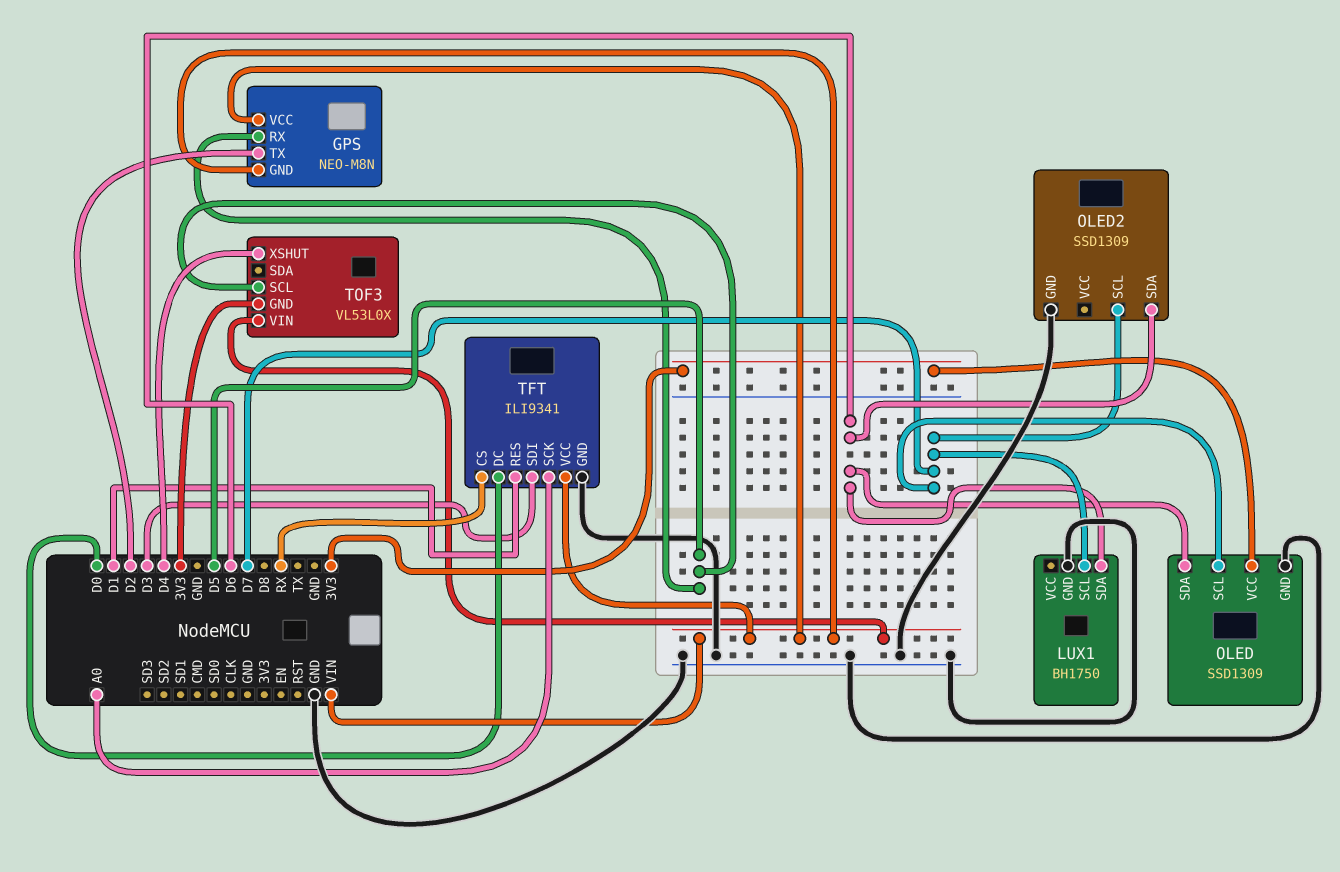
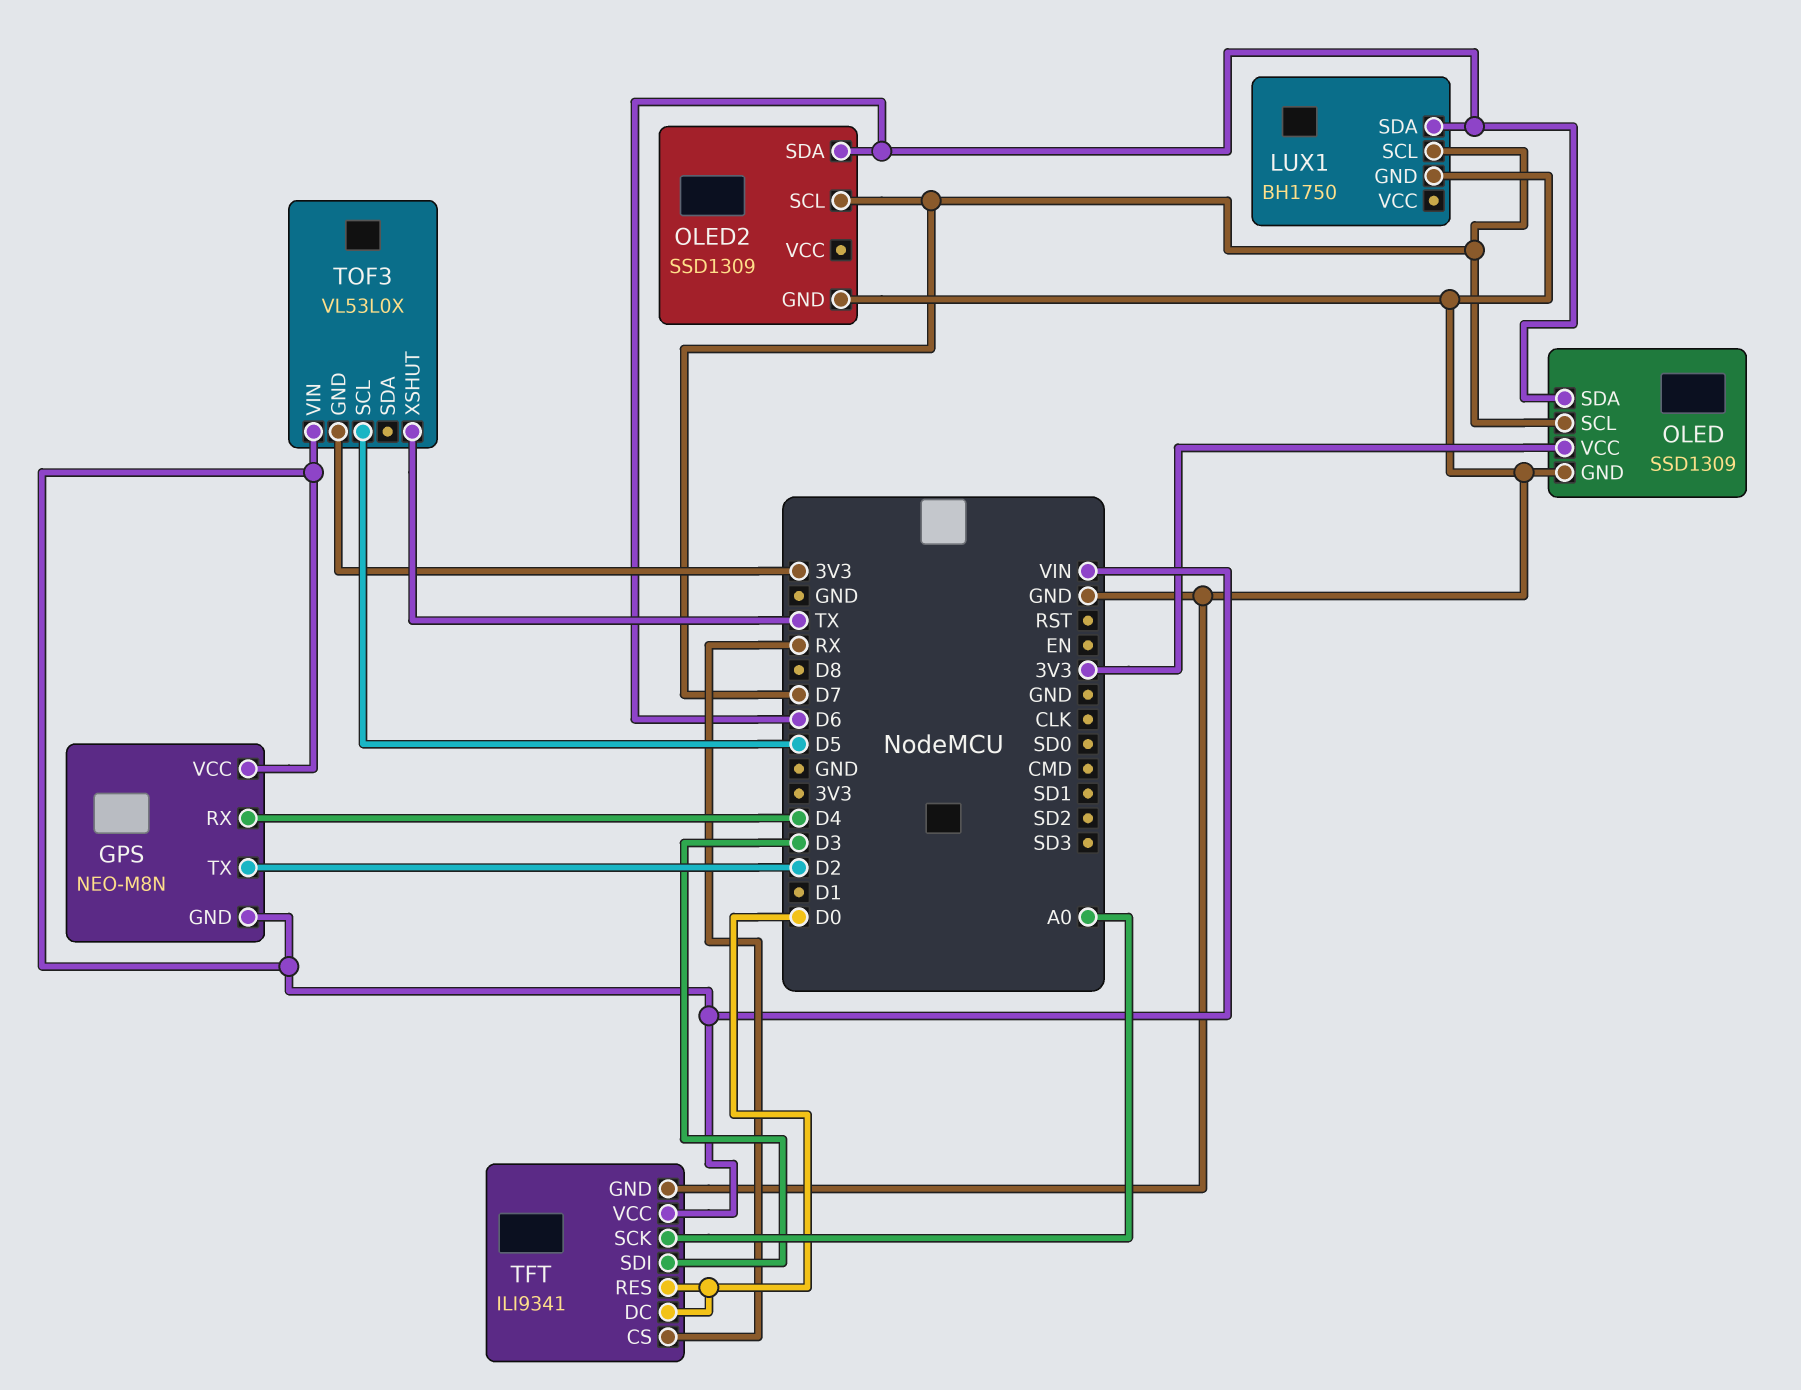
GPS pin RX: D5 -> D4
TFT pin RES: D1 -> D0
TOF3 pin XSHUT: D4 -> TX

